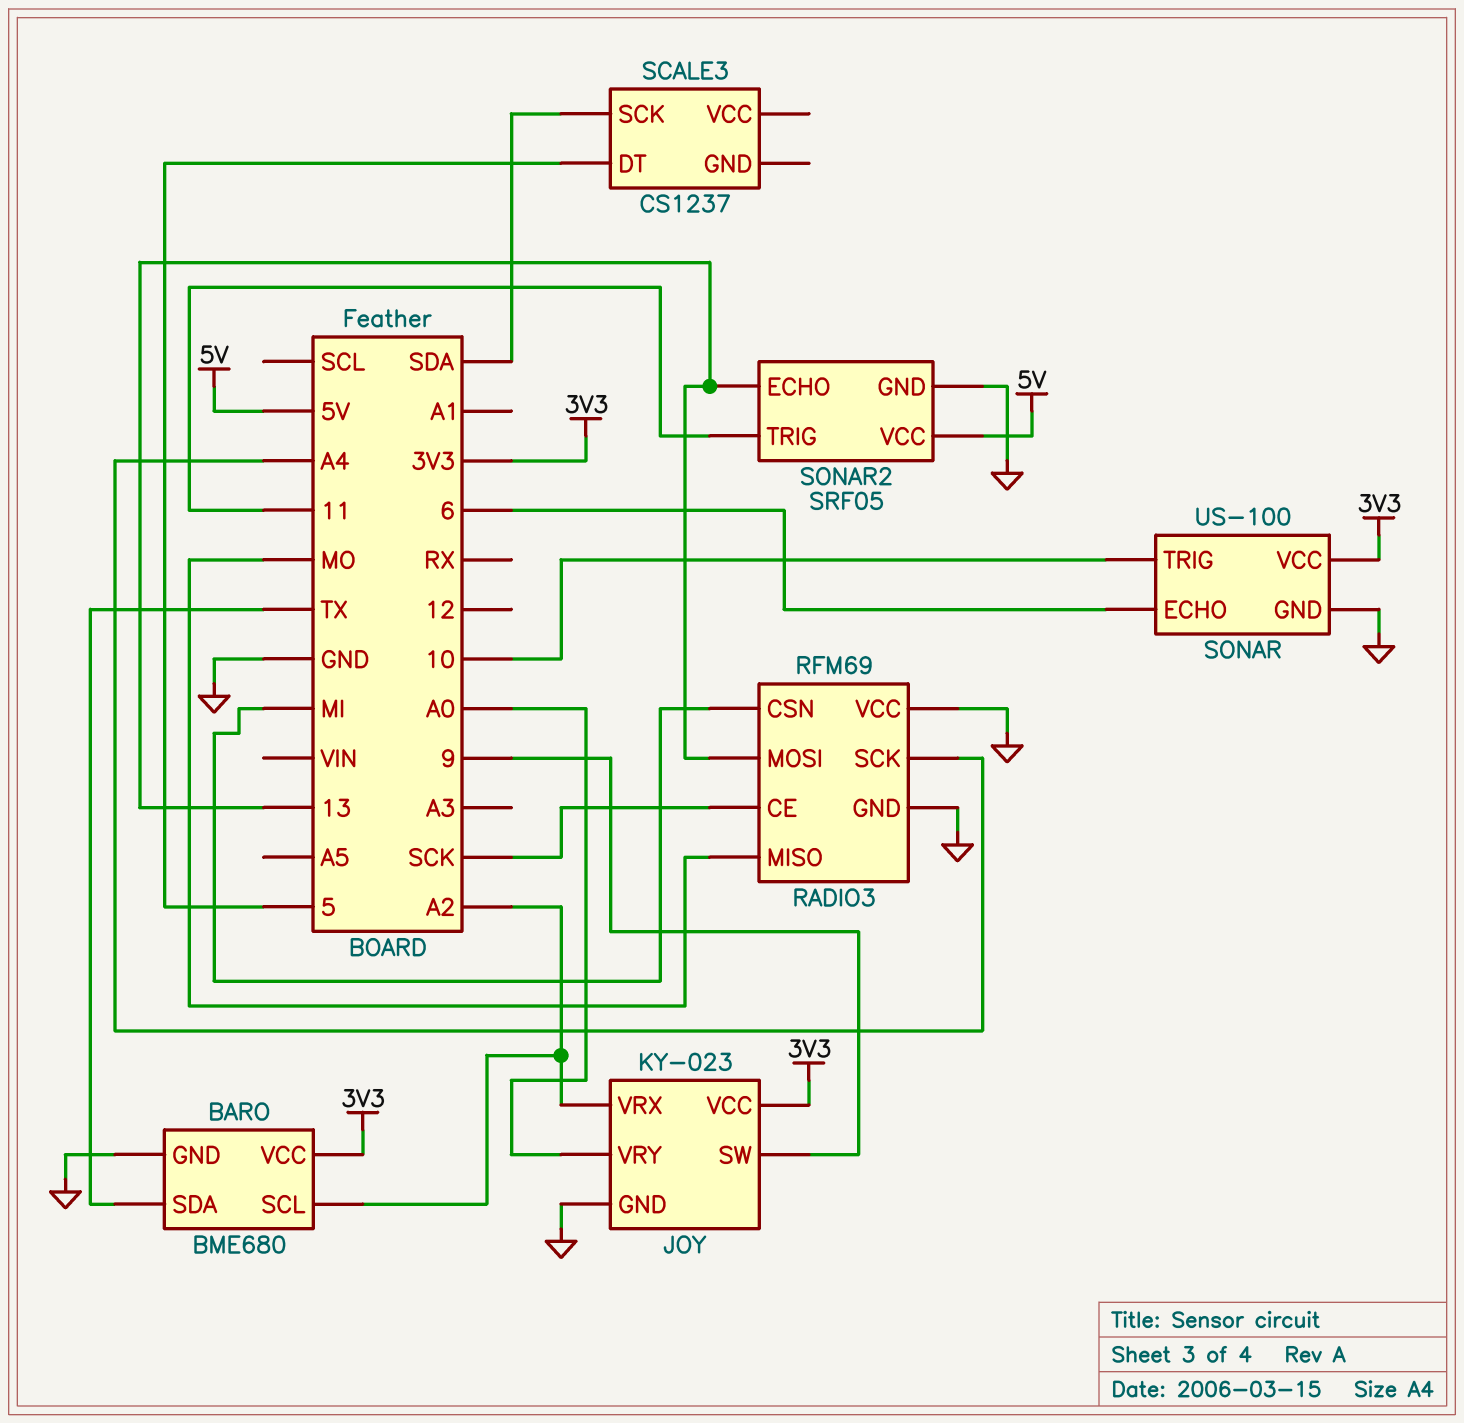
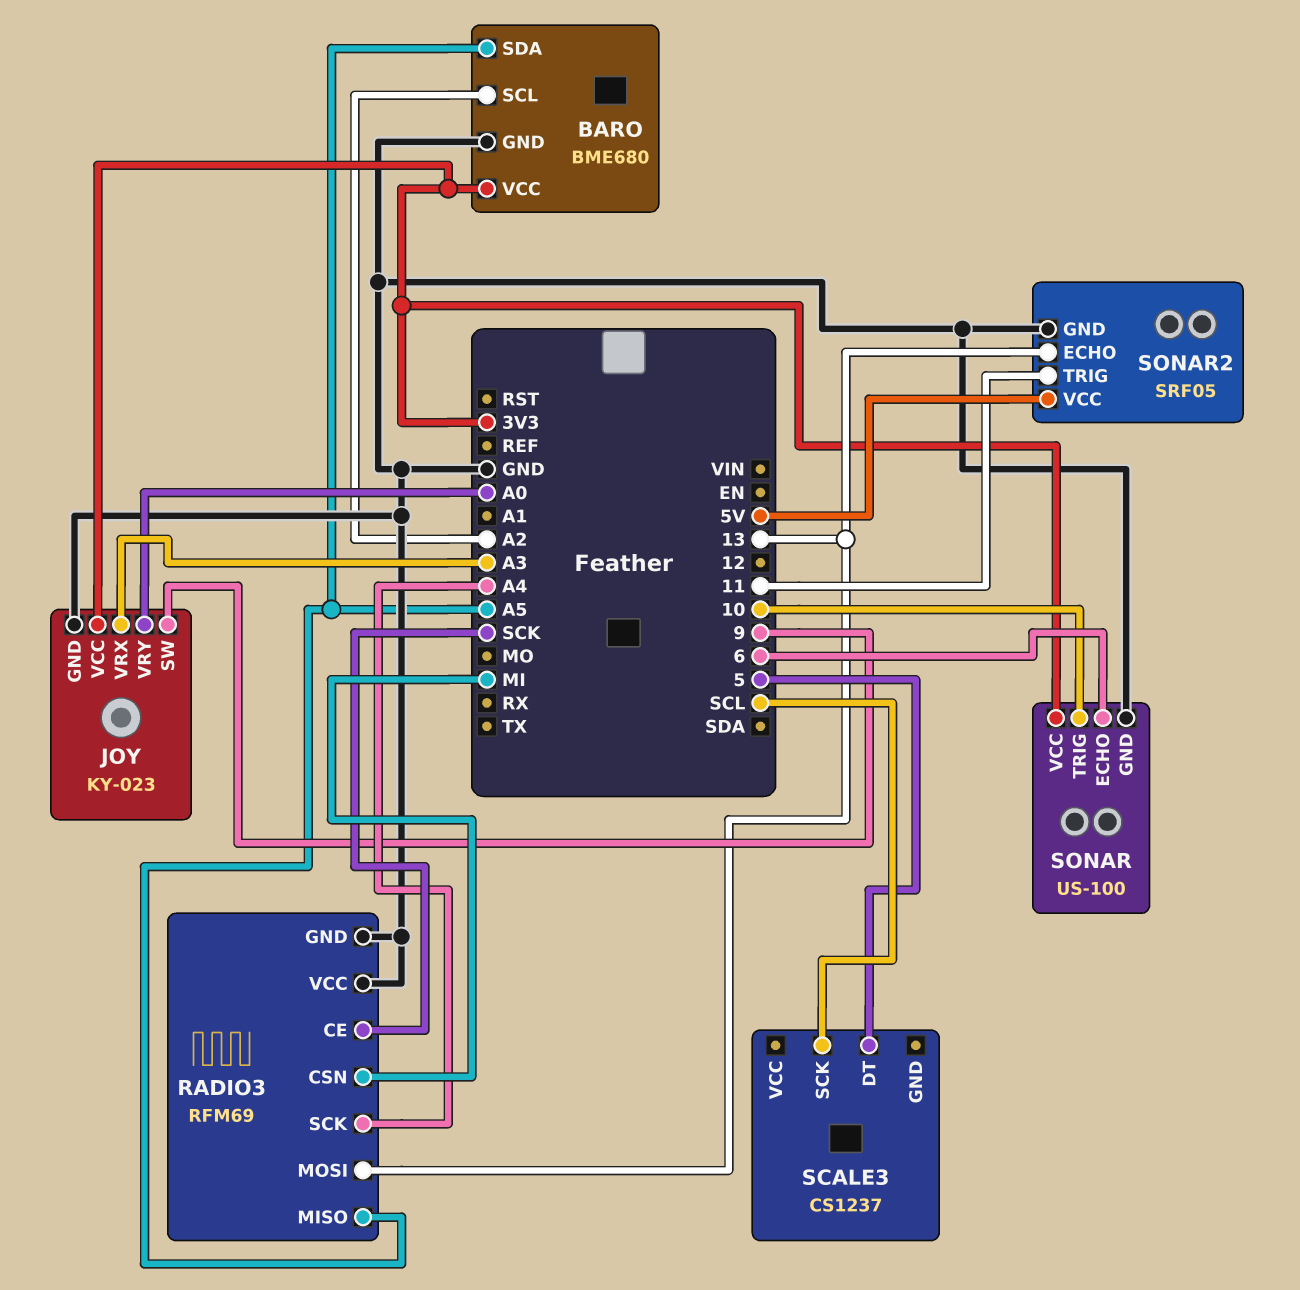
BARO pin SDA: TX -> A5
JOY pin VRX: A2 -> A3
RADIO3 pin MISO: MO -> A5
SCALE3 pin SCK: SDA -> SCL

